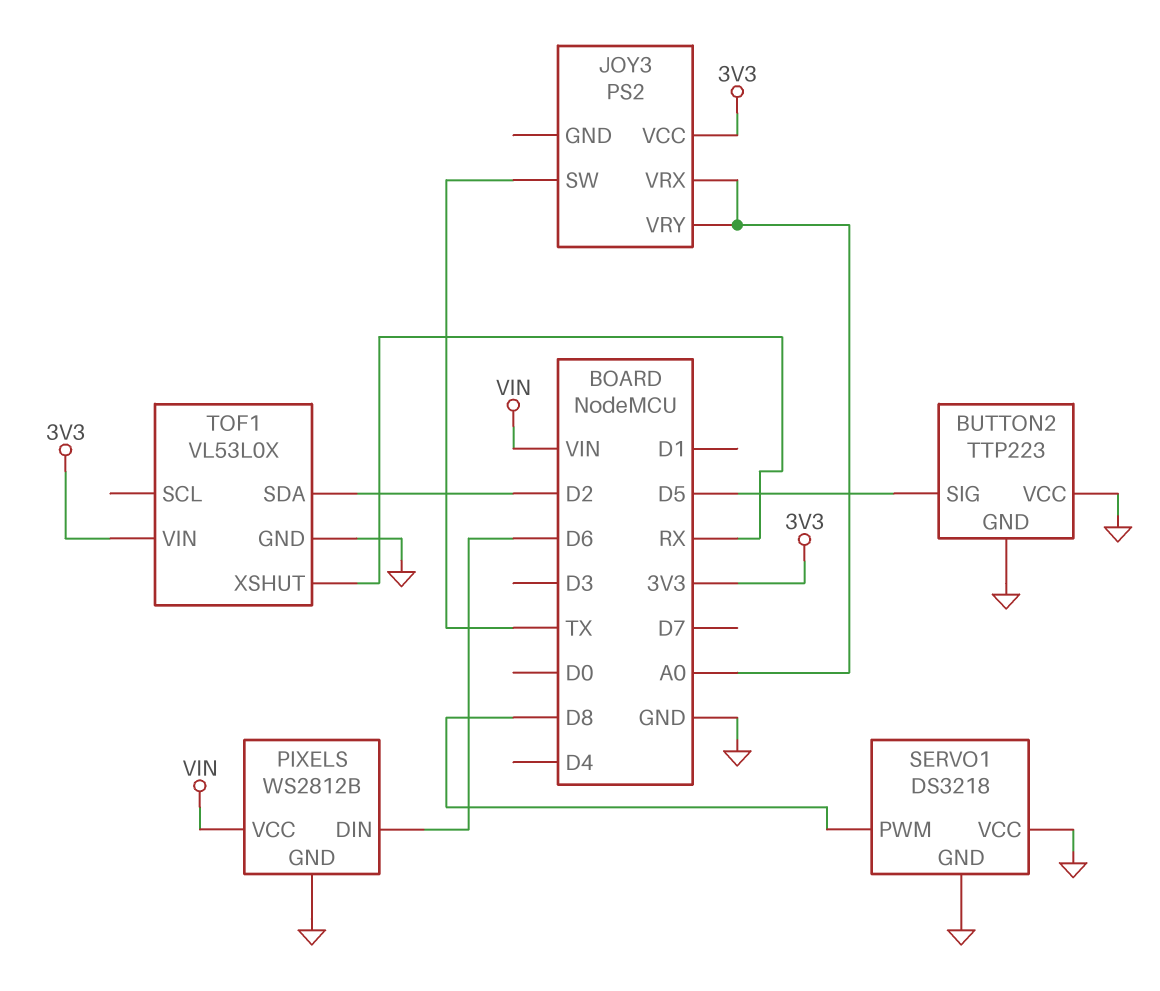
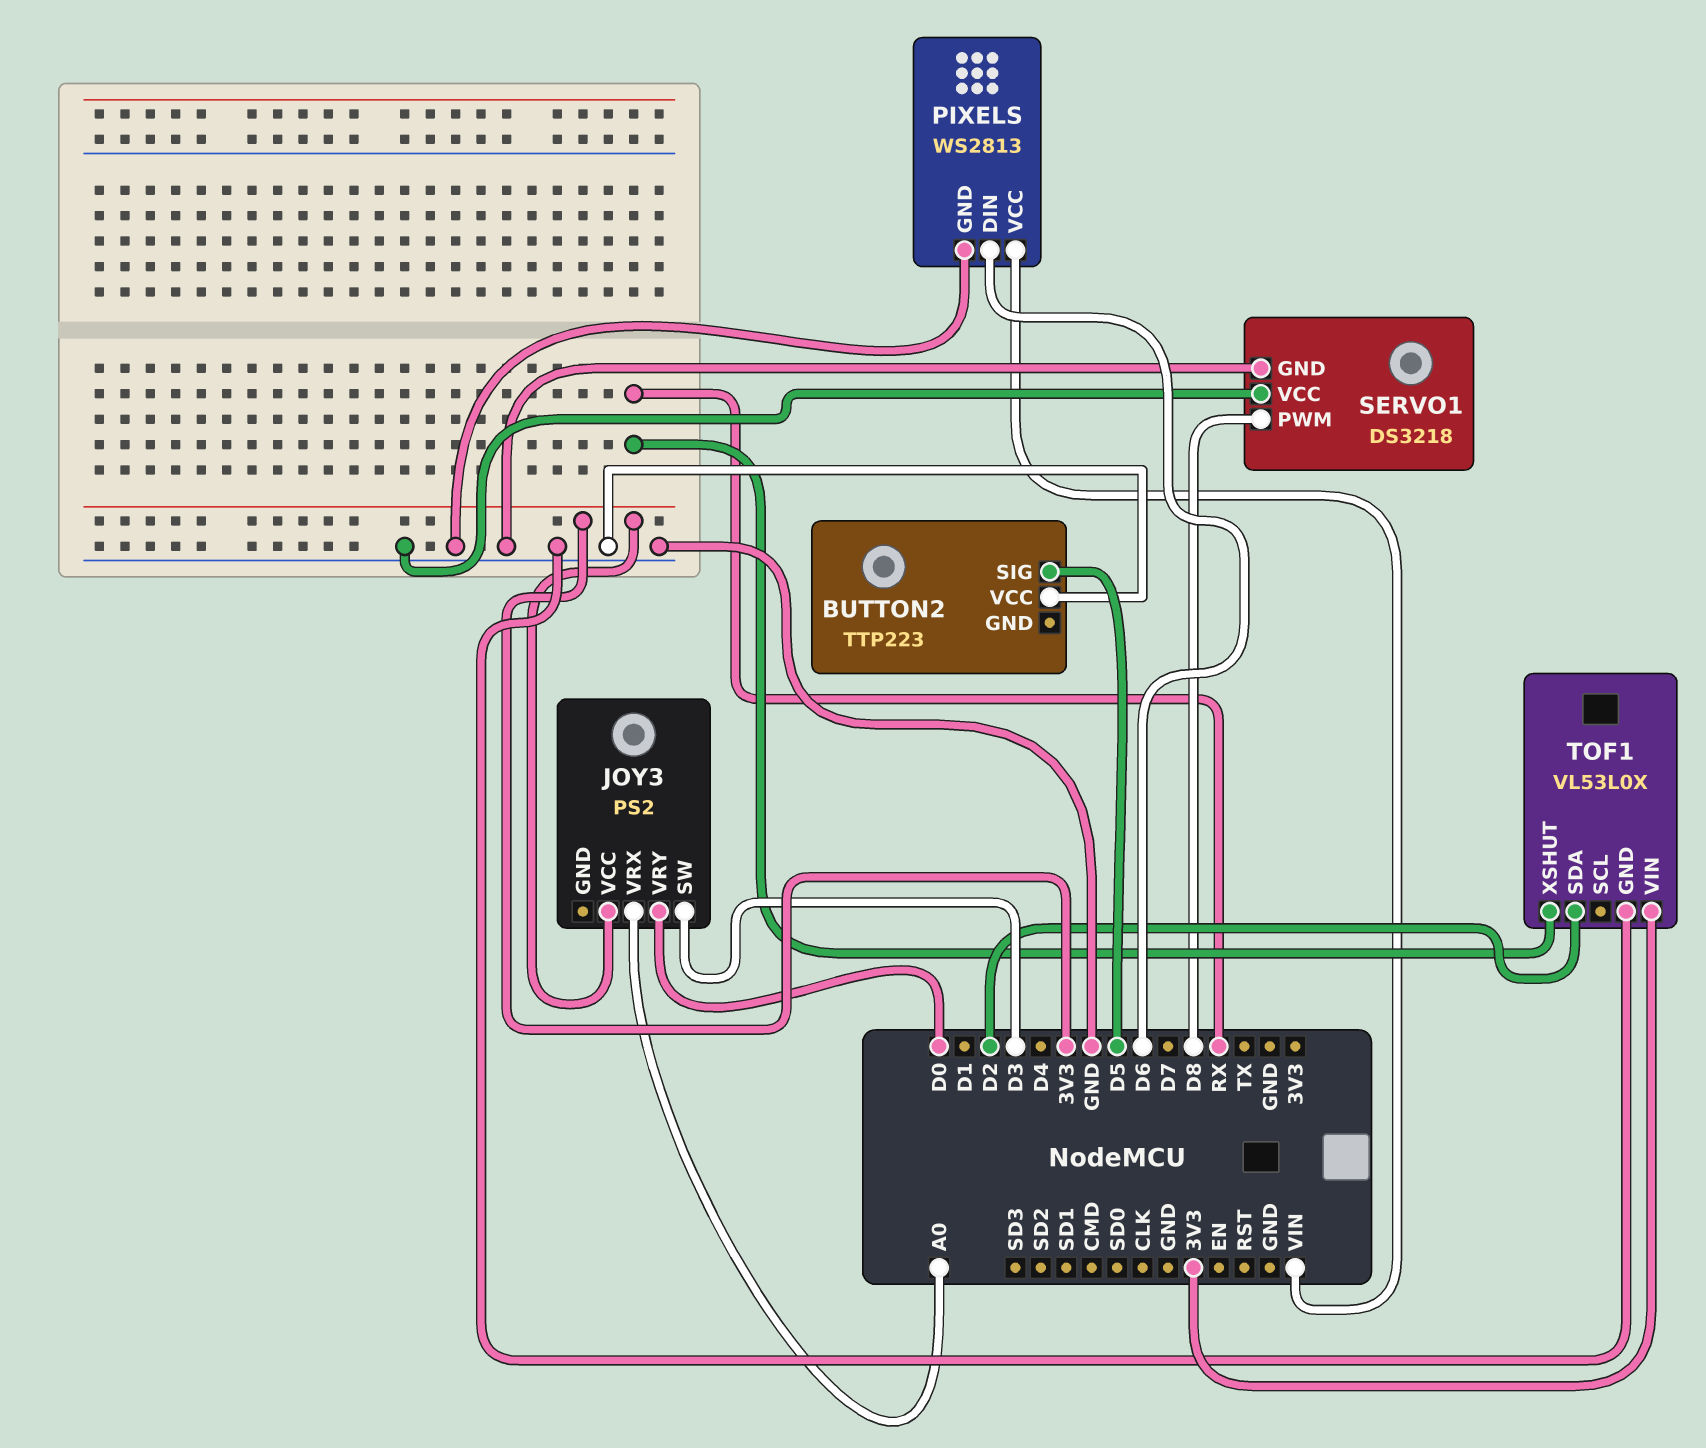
BUTTON2 pin GND: GND -> none
JOY3 pin SW: TX -> D3
JOY3 pin VRY: A0 -> D0
PIXELS: WS2812B -> WS2813

